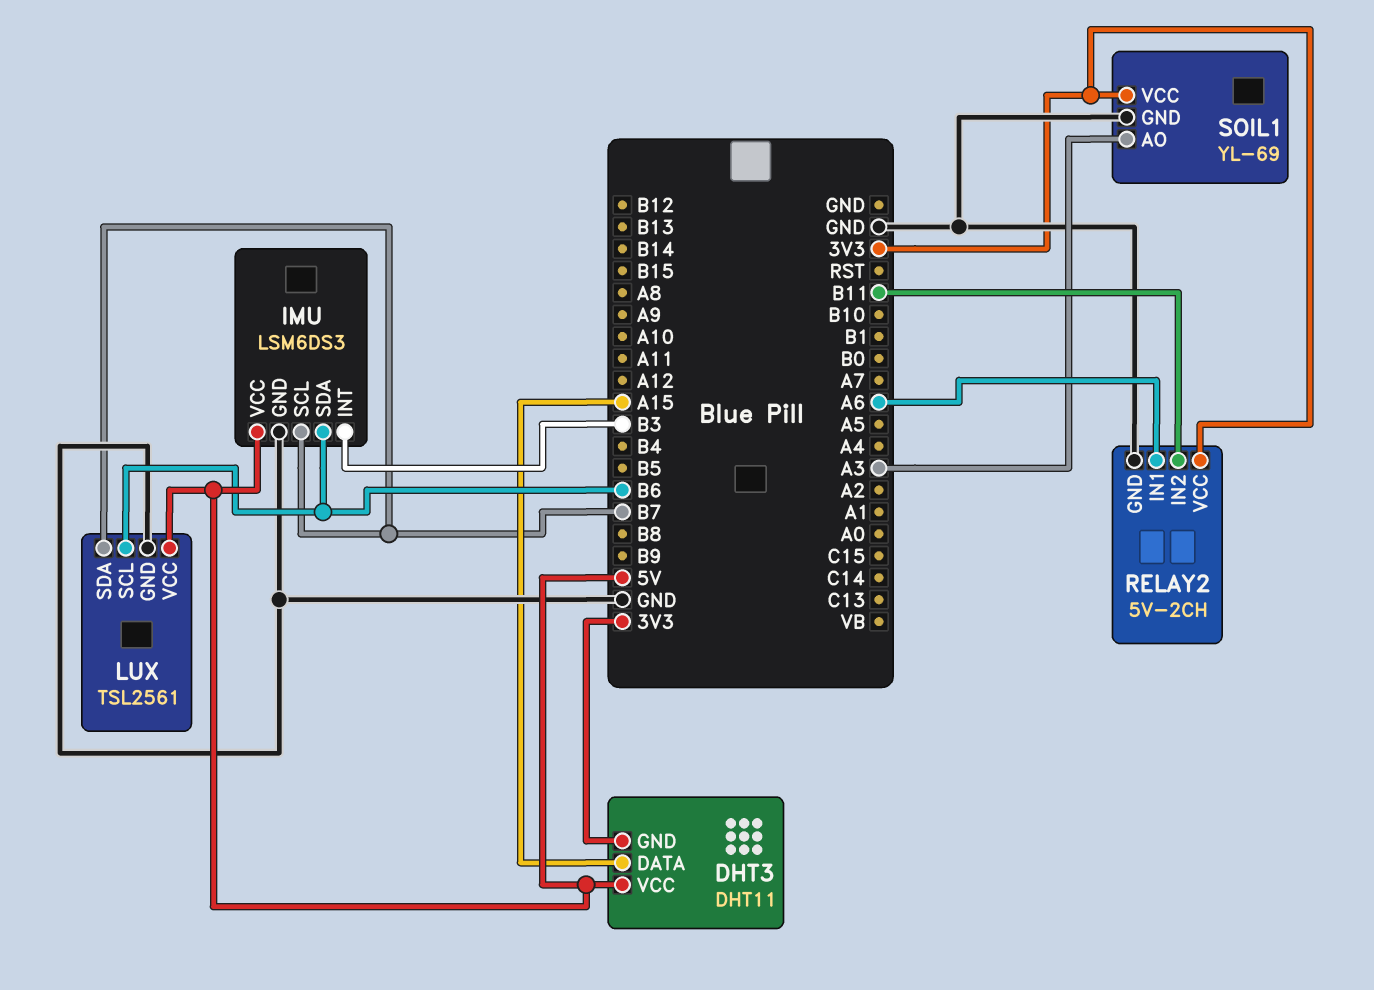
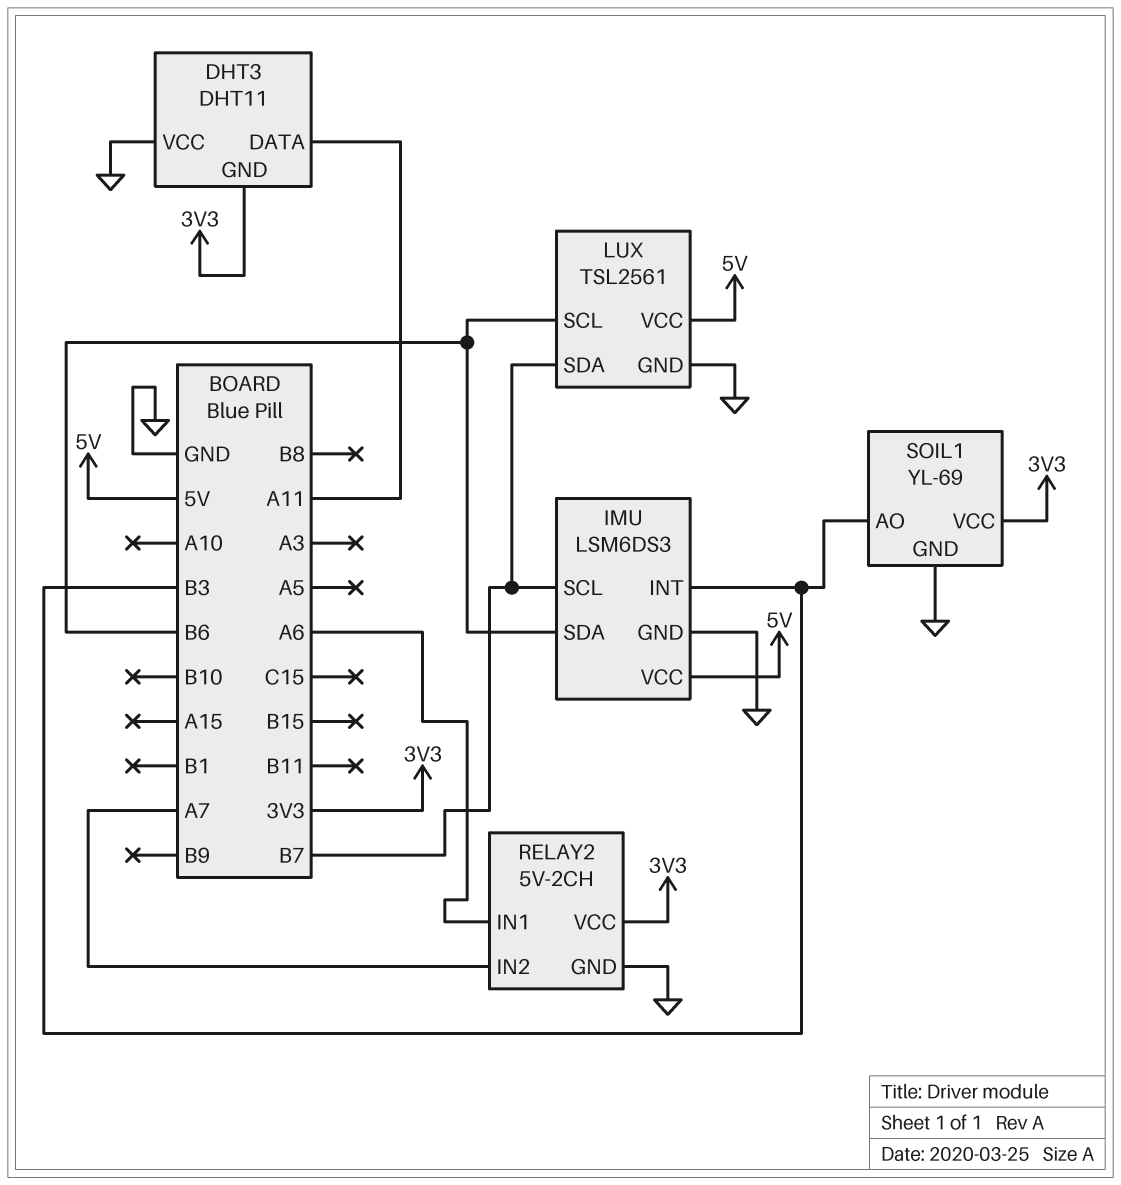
DHT3 pin DATA: A15 -> A11
DHT3 pin VCC: 5V -> GND
RELAY2 pin IN2: B11 -> A7
SOIL1 pin AO: A3 -> B3

